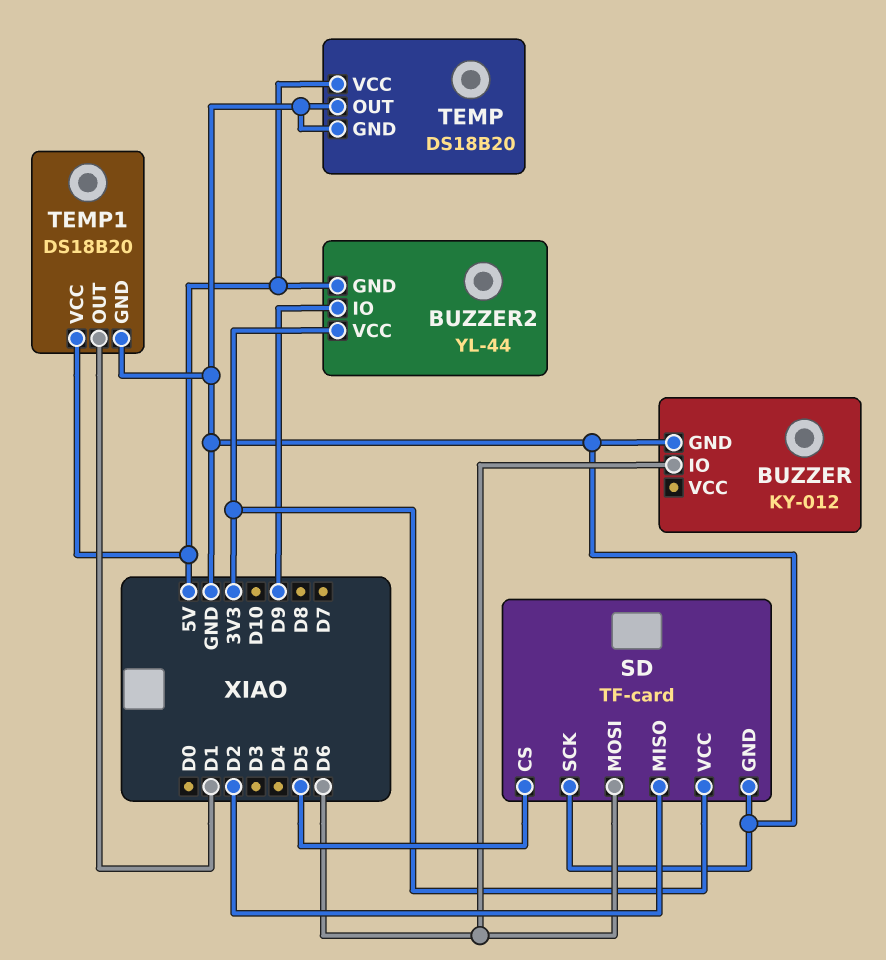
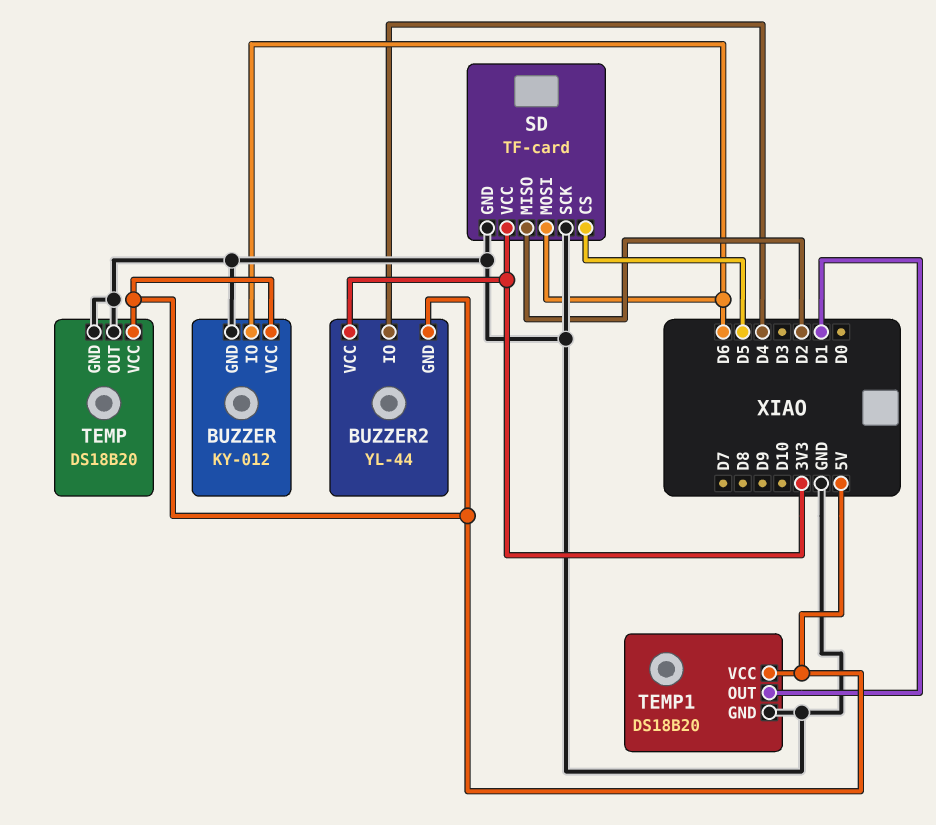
BUZZER pin VCC: none -> 5V
BUZZER2 pin IO: D9 -> D4

